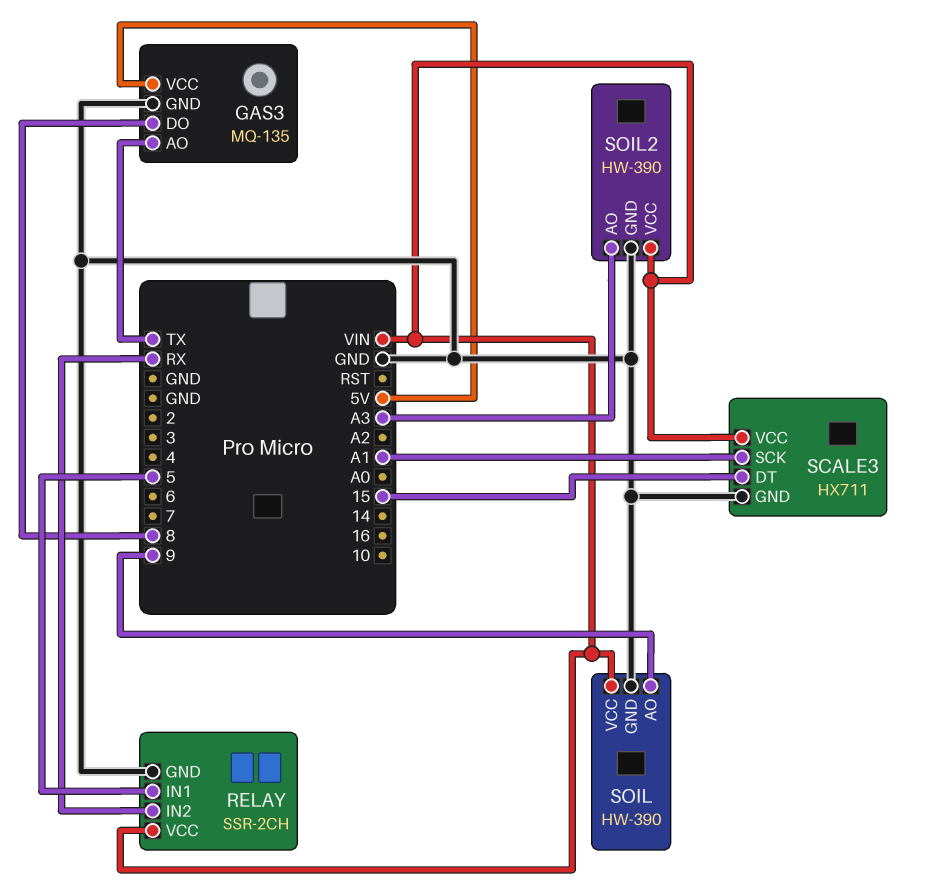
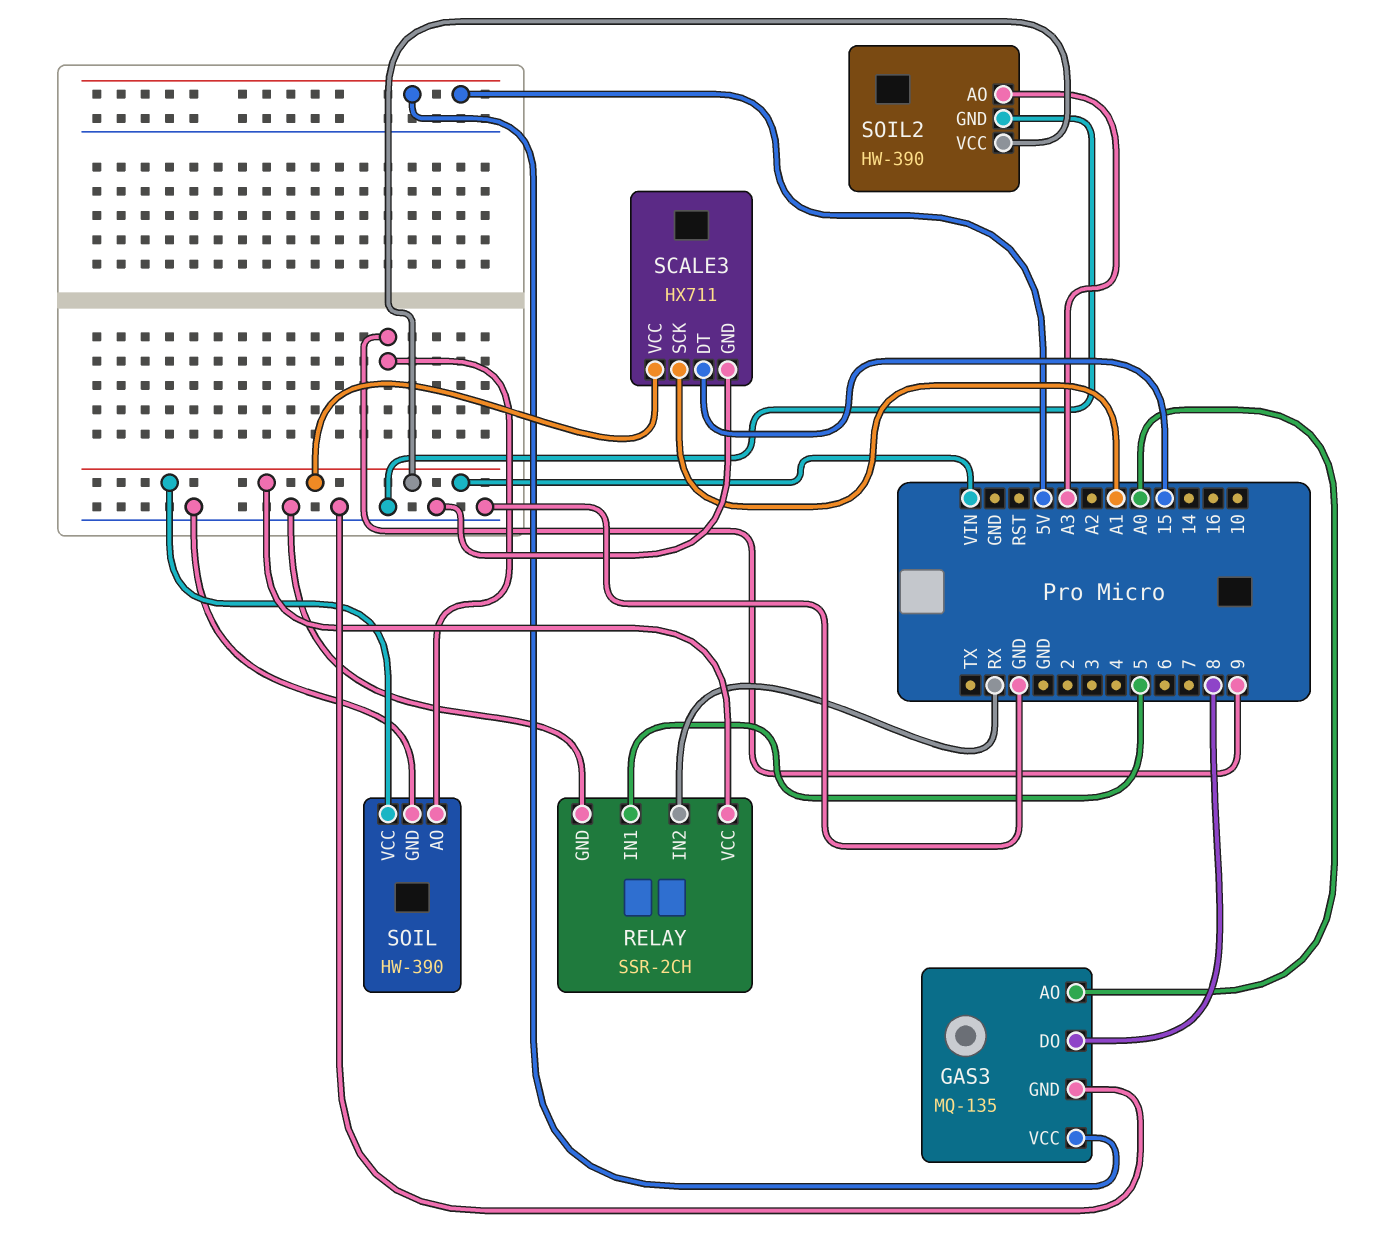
GAS3 pin AO: TX -> A0

